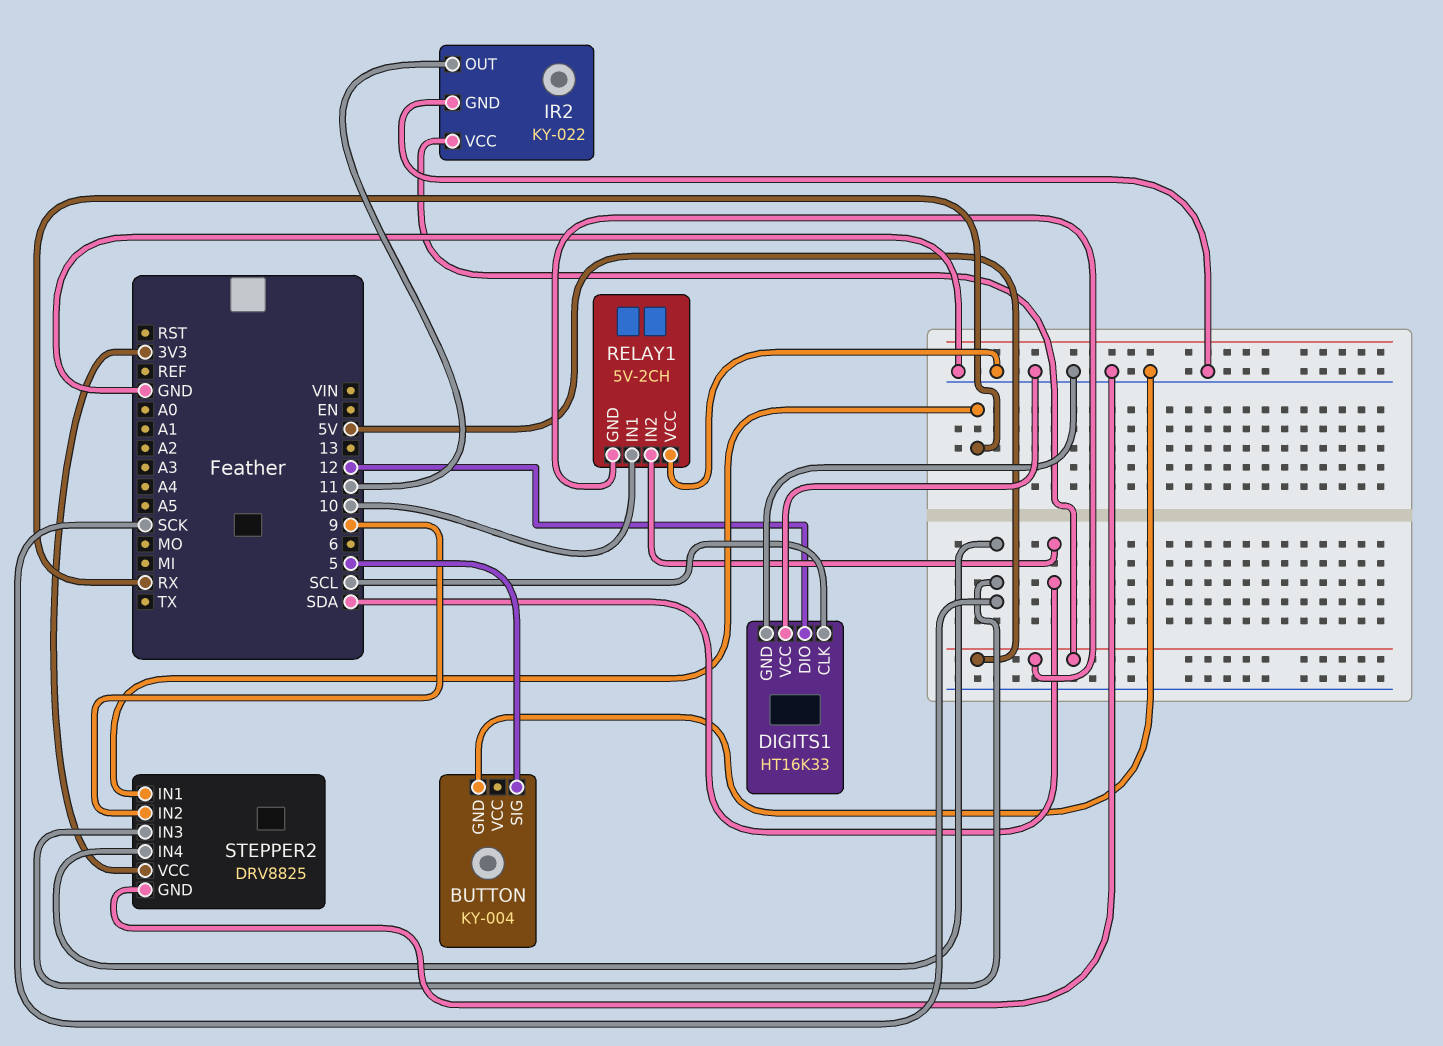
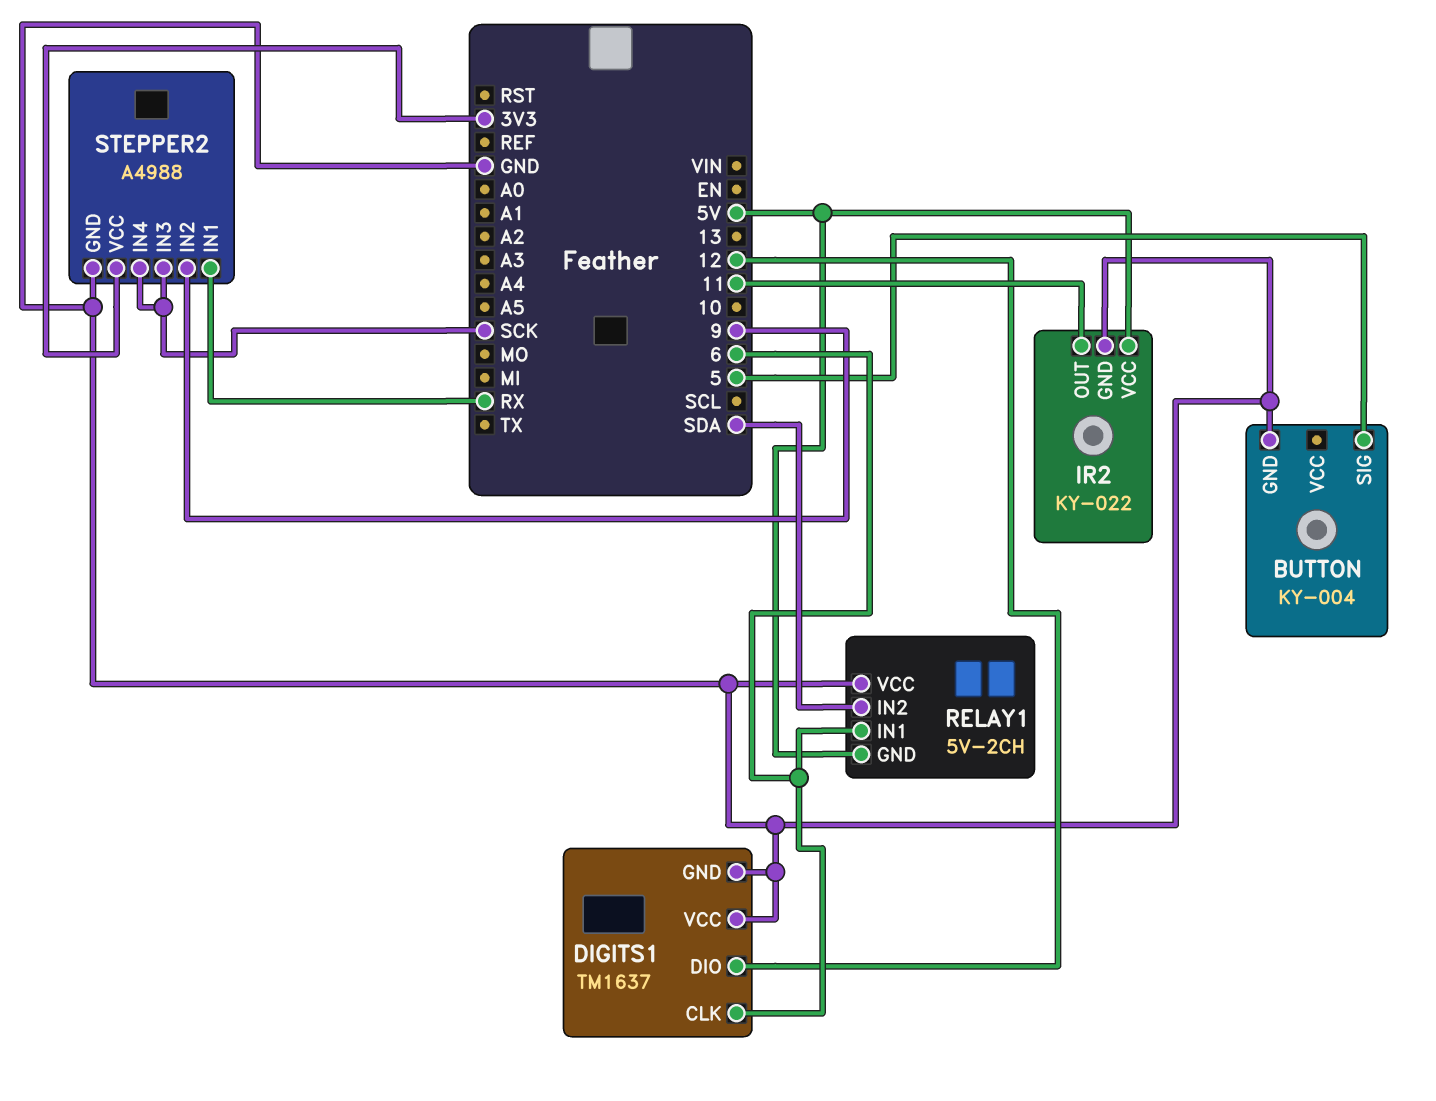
DIGITS1: HT16K33 -> TM1637
DIGITS1 pin CLK: SCL -> 6
RELAY1 pin IN1: 10 -> 6
STEPPER2: DRV8825 -> A4988

